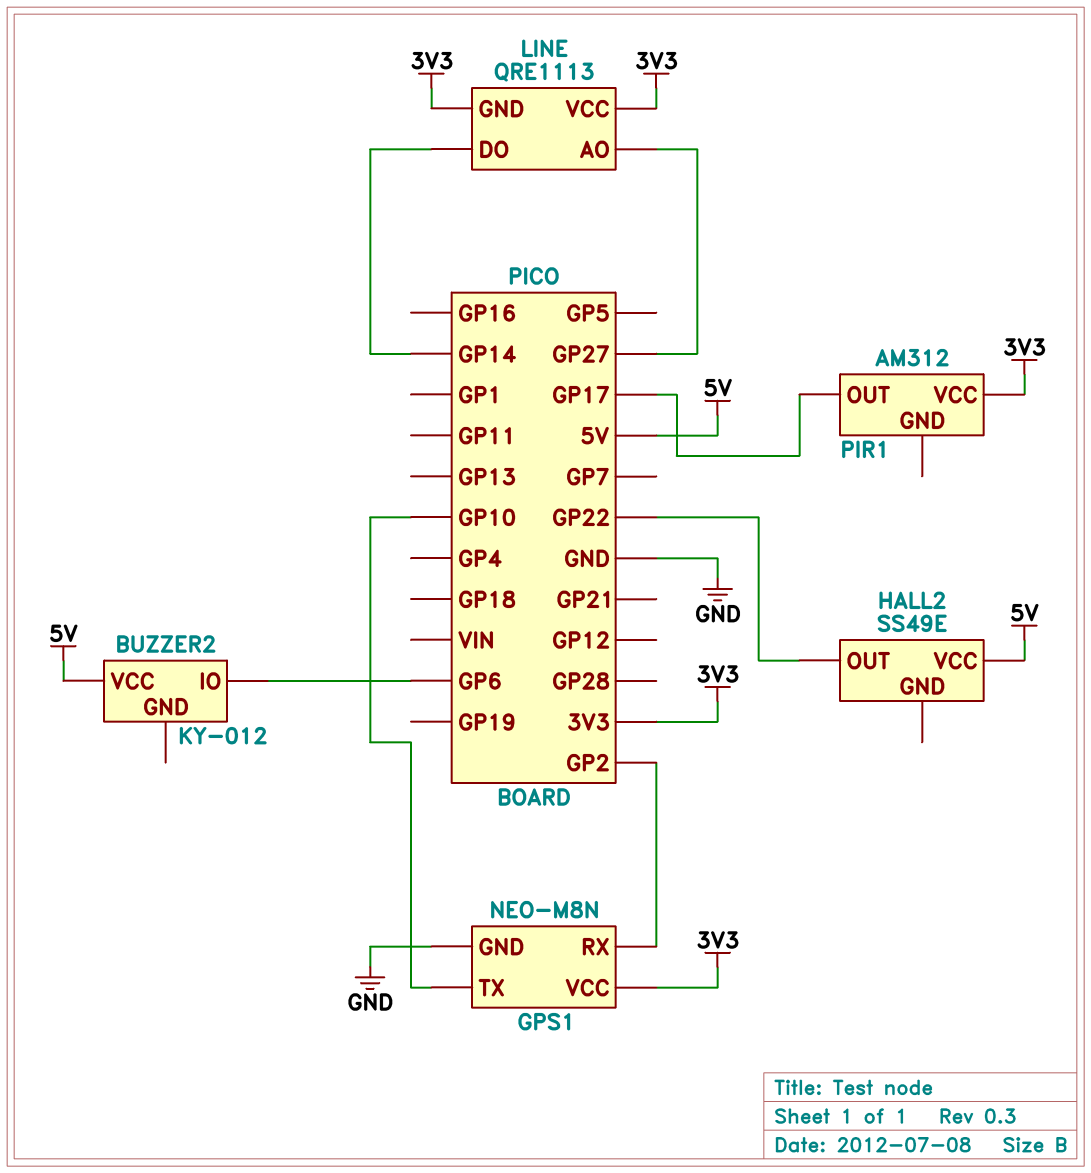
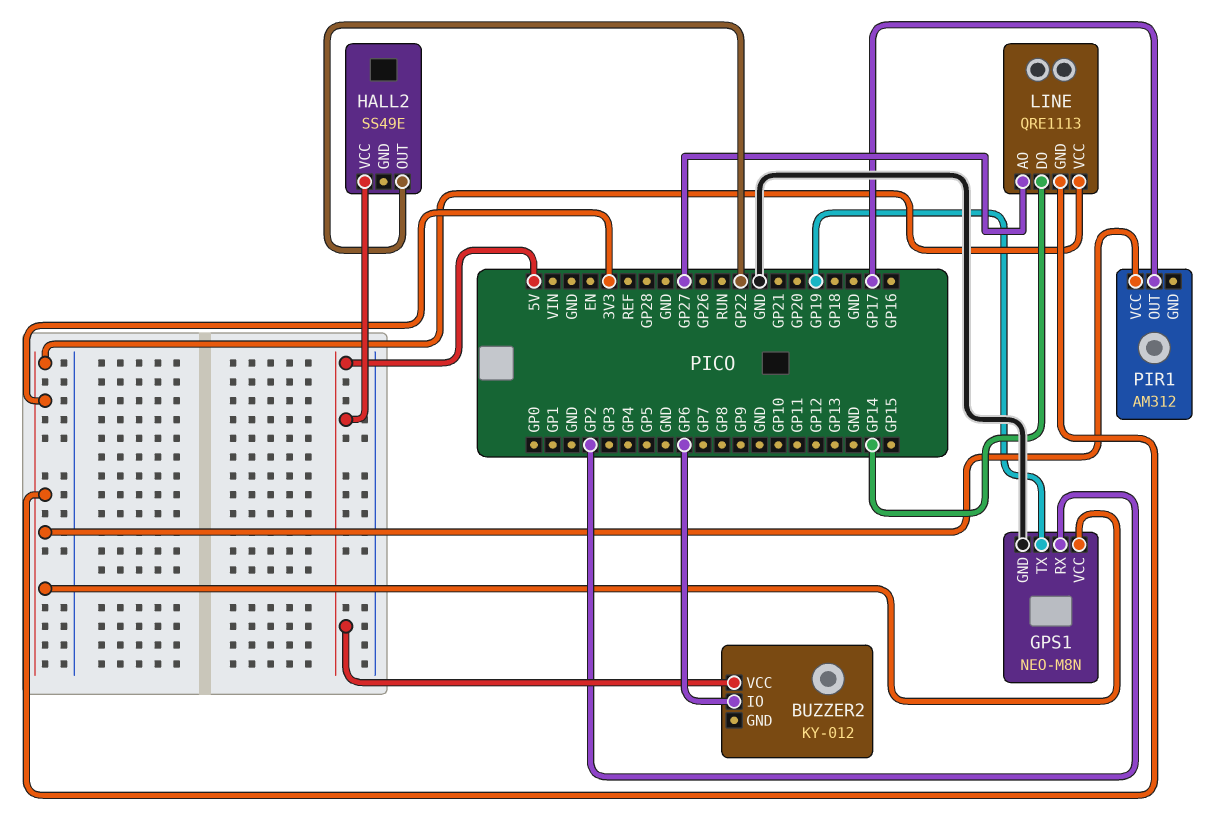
GPS1 pin TX: GP10 -> GP19

